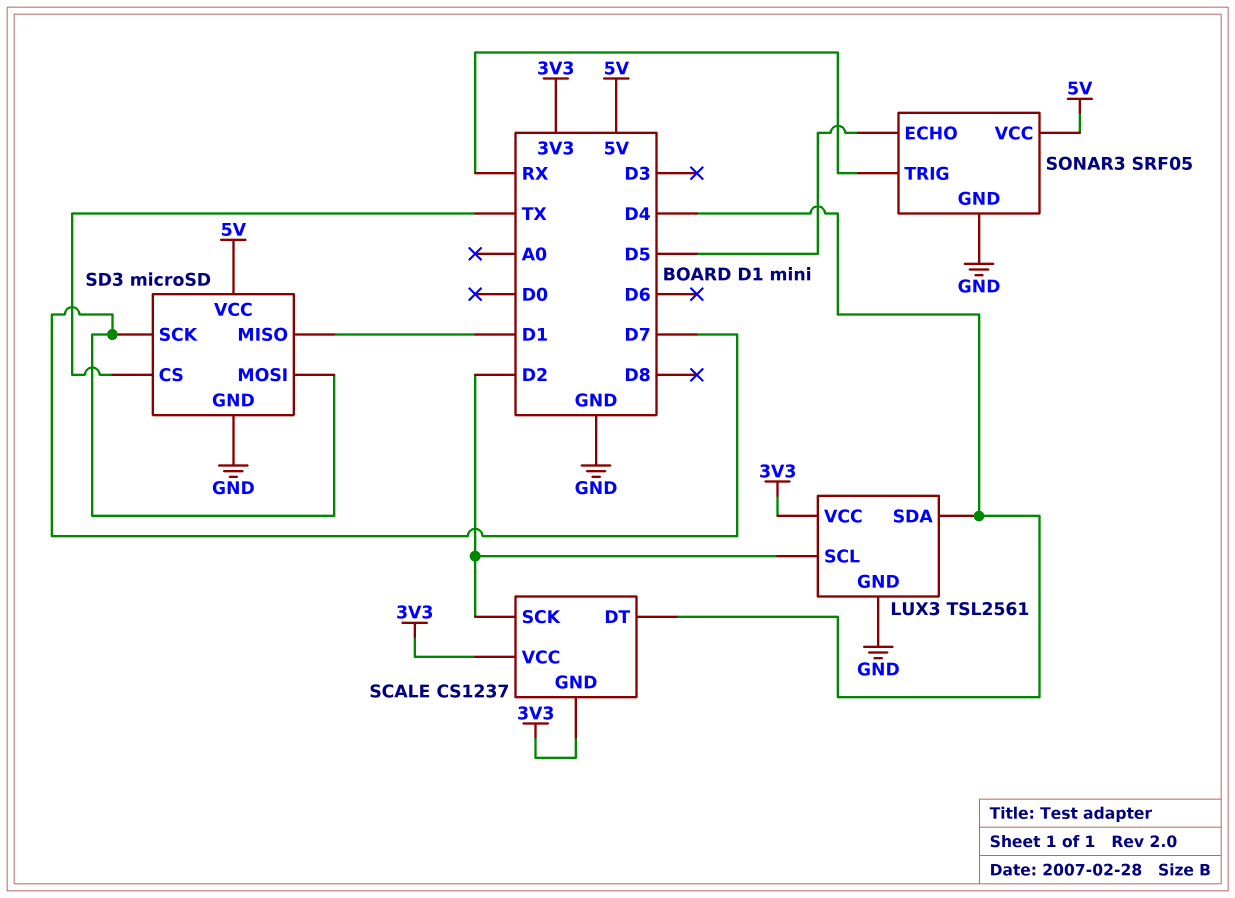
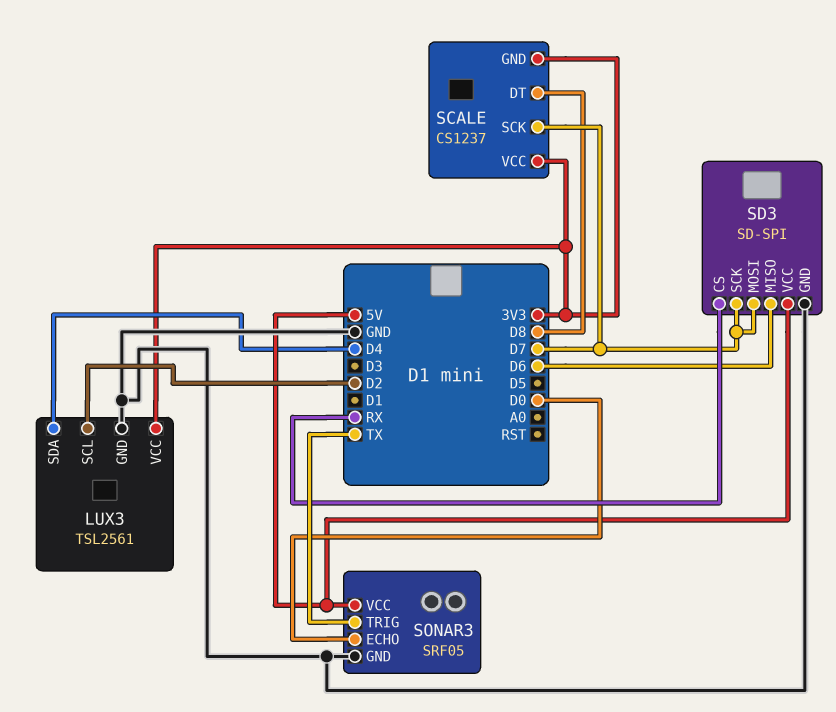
SCALE pin DT: D4 -> D8
SCALE pin SCK: D2 -> D7
SD3: microSD -> SD-SPI
SD3 pin CS: TX -> RX
SD3 pin MISO: D1 -> D6
SONAR3 pin ECHO: D5 -> D0
SONAR3 pin TRIG: RX -> TX

